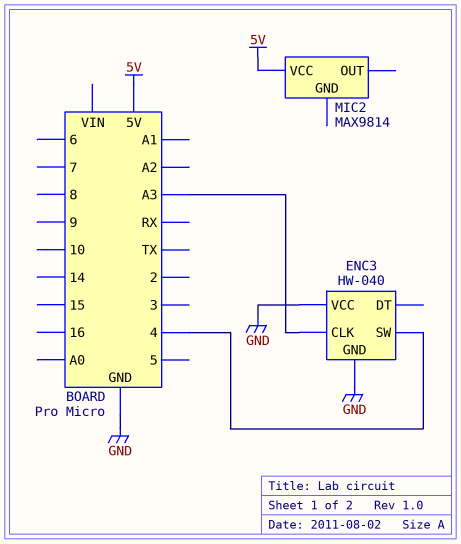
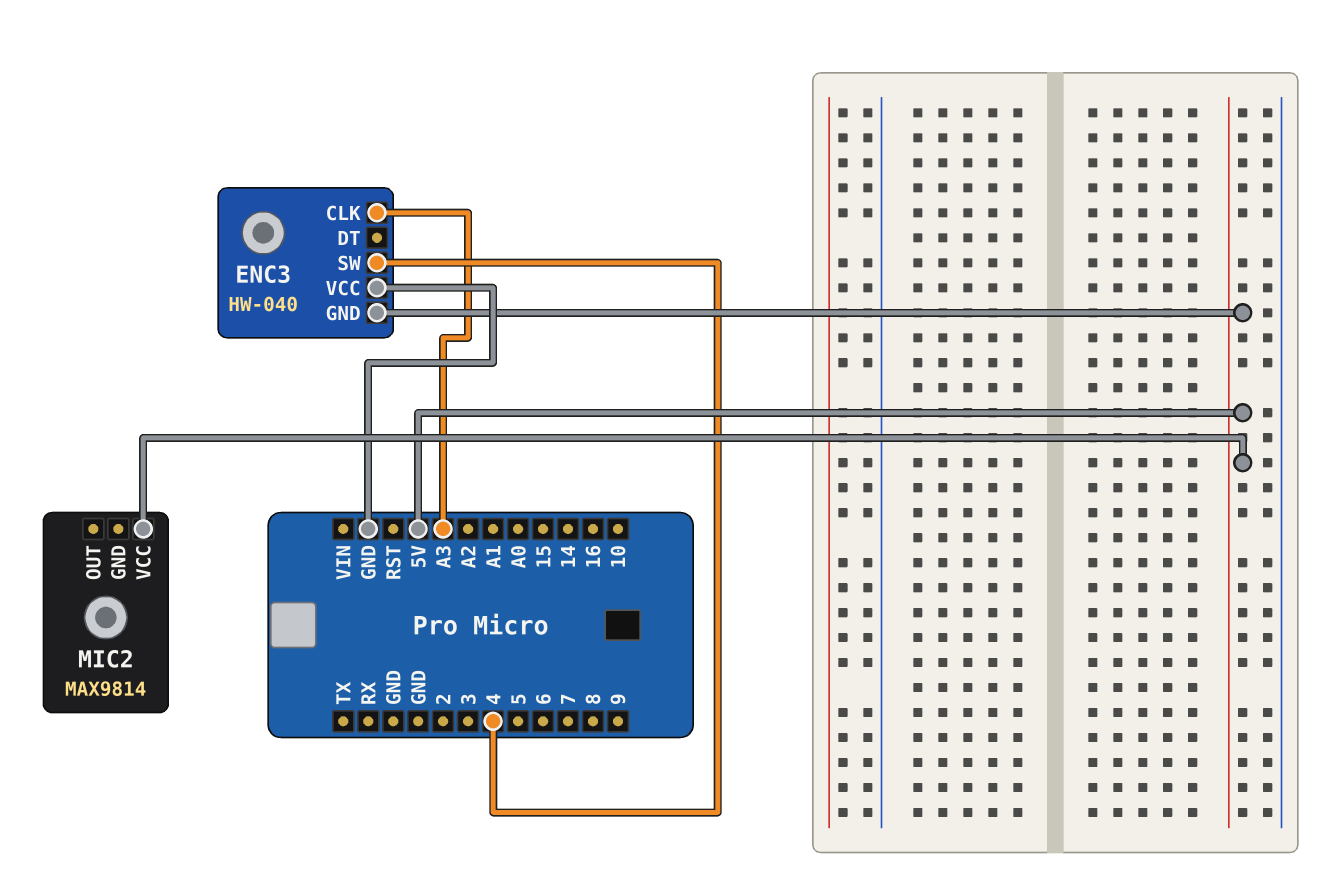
ENC3 pin GND: GND -> 5V

